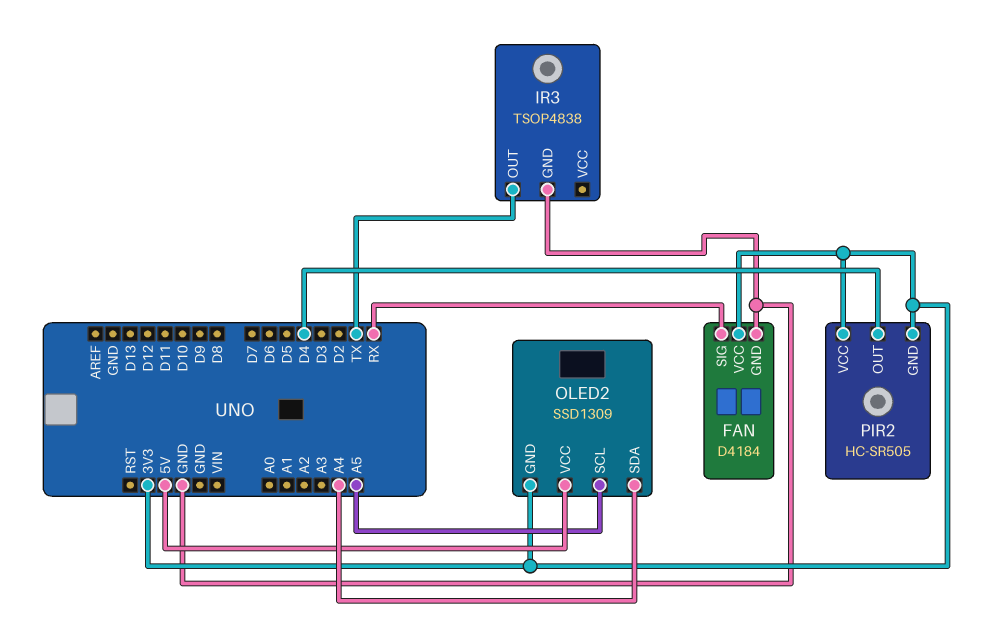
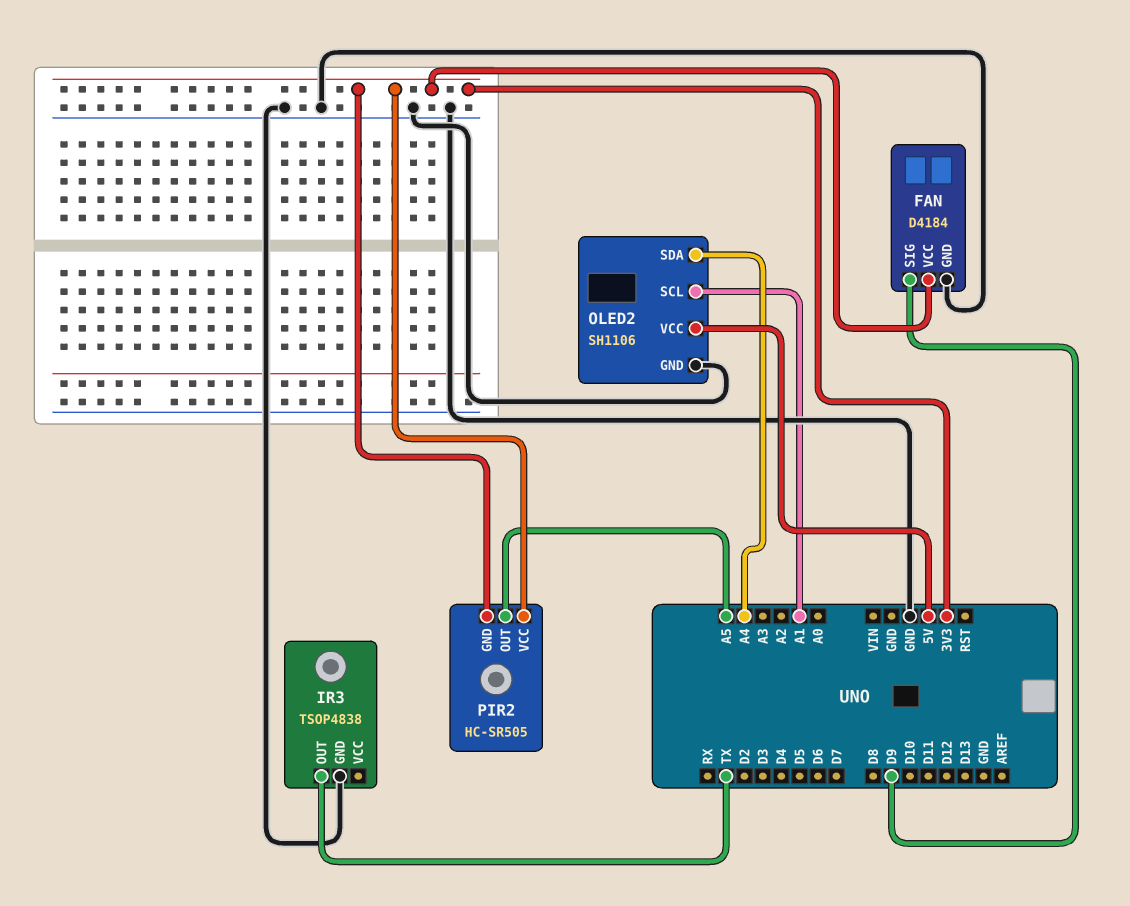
FAN pin SIG: RX -> D9
OLED2: SSD1309 -> SH1106
OLED2 pin GND: 3V3 -> GND
OLED2 pin SCL: A5 -> A1
PIR2 pin OUT: D4 -> A5

